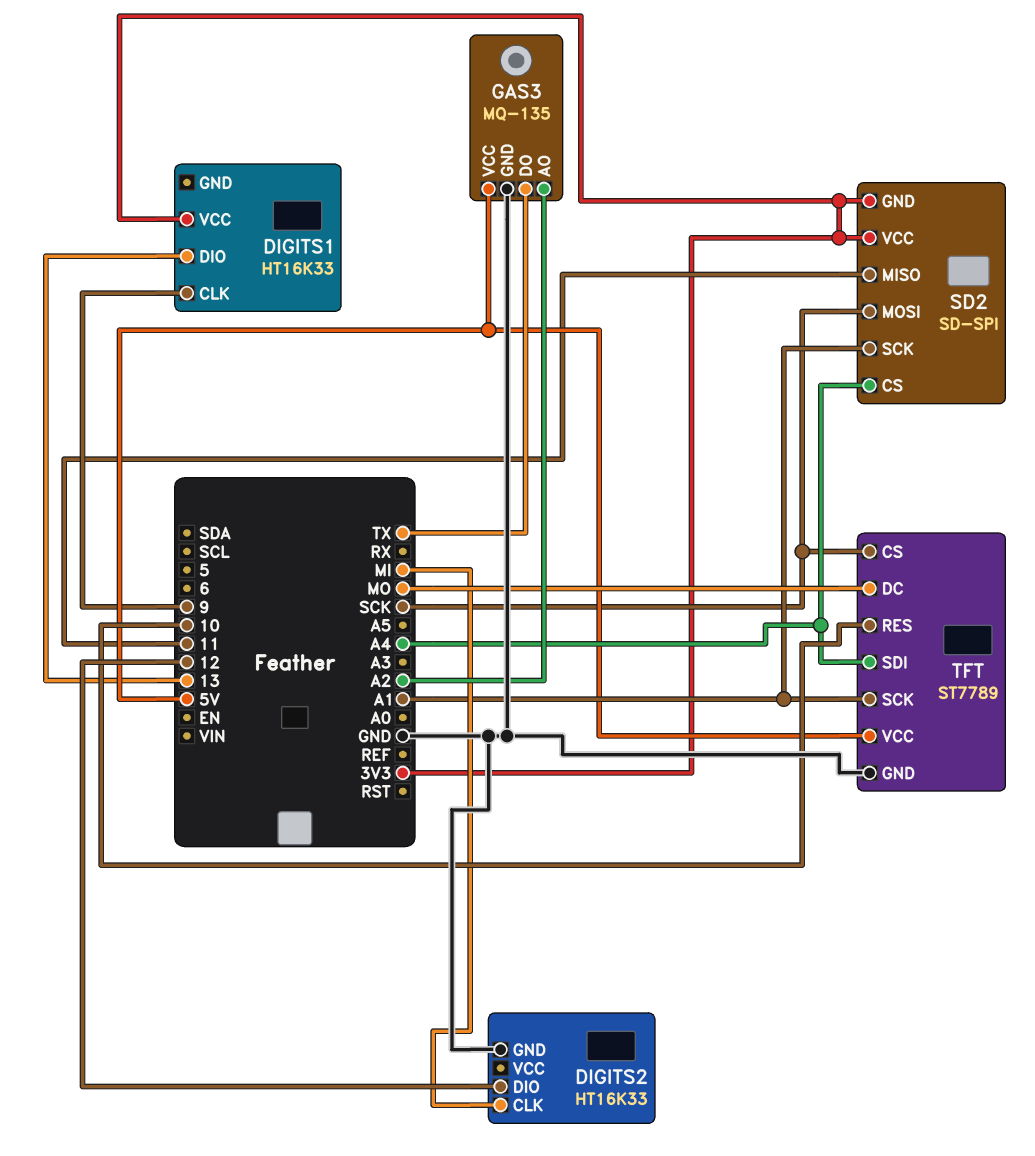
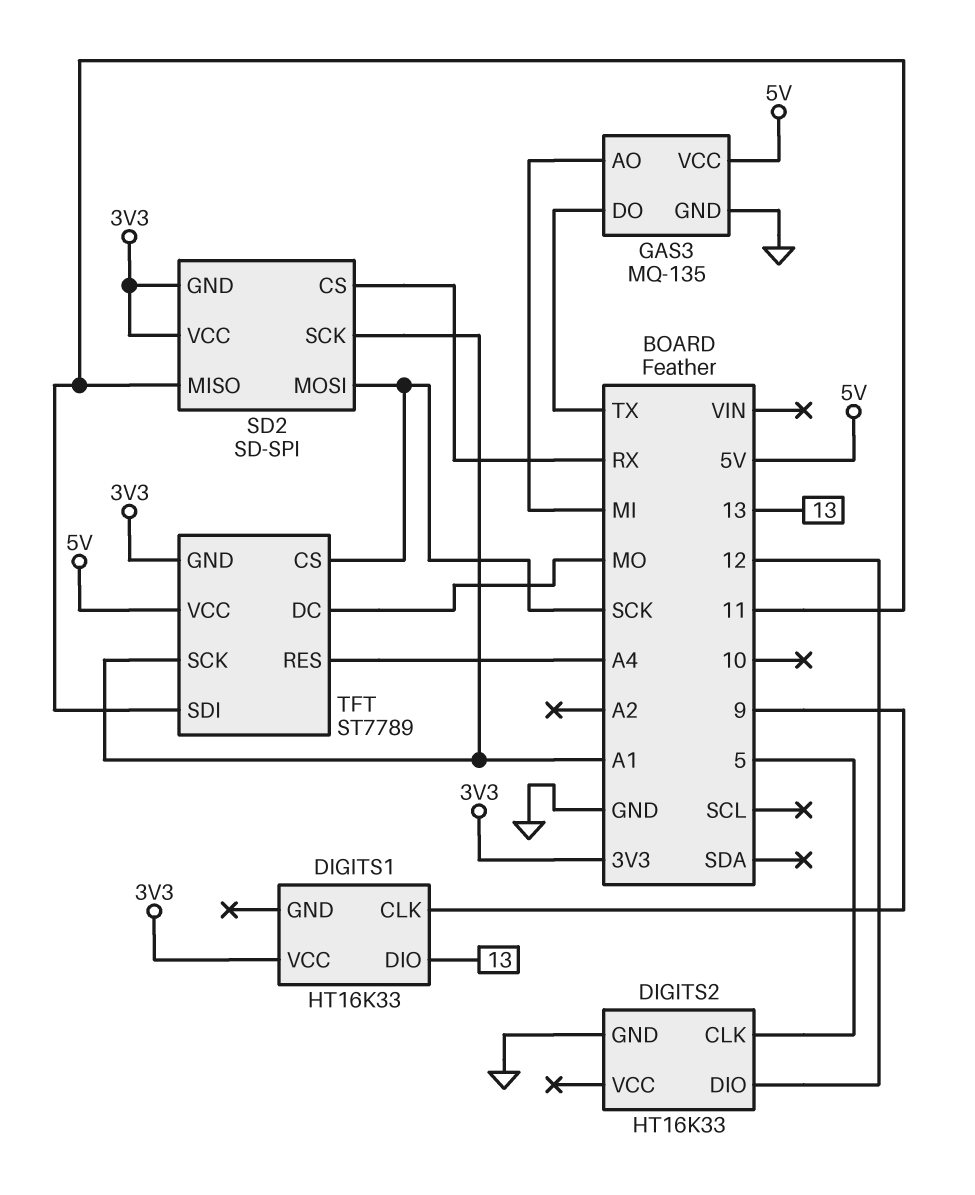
DIGITS2 pin CLK: MI -> 5
GAS3 pin AO: A2 -> MI
SD2 pin CS: A4 -> RX
TFT pin GND: GND -> 3V3
TFT pin RES: 10 -> A4
TFT pin SDI: A4 -> 11

